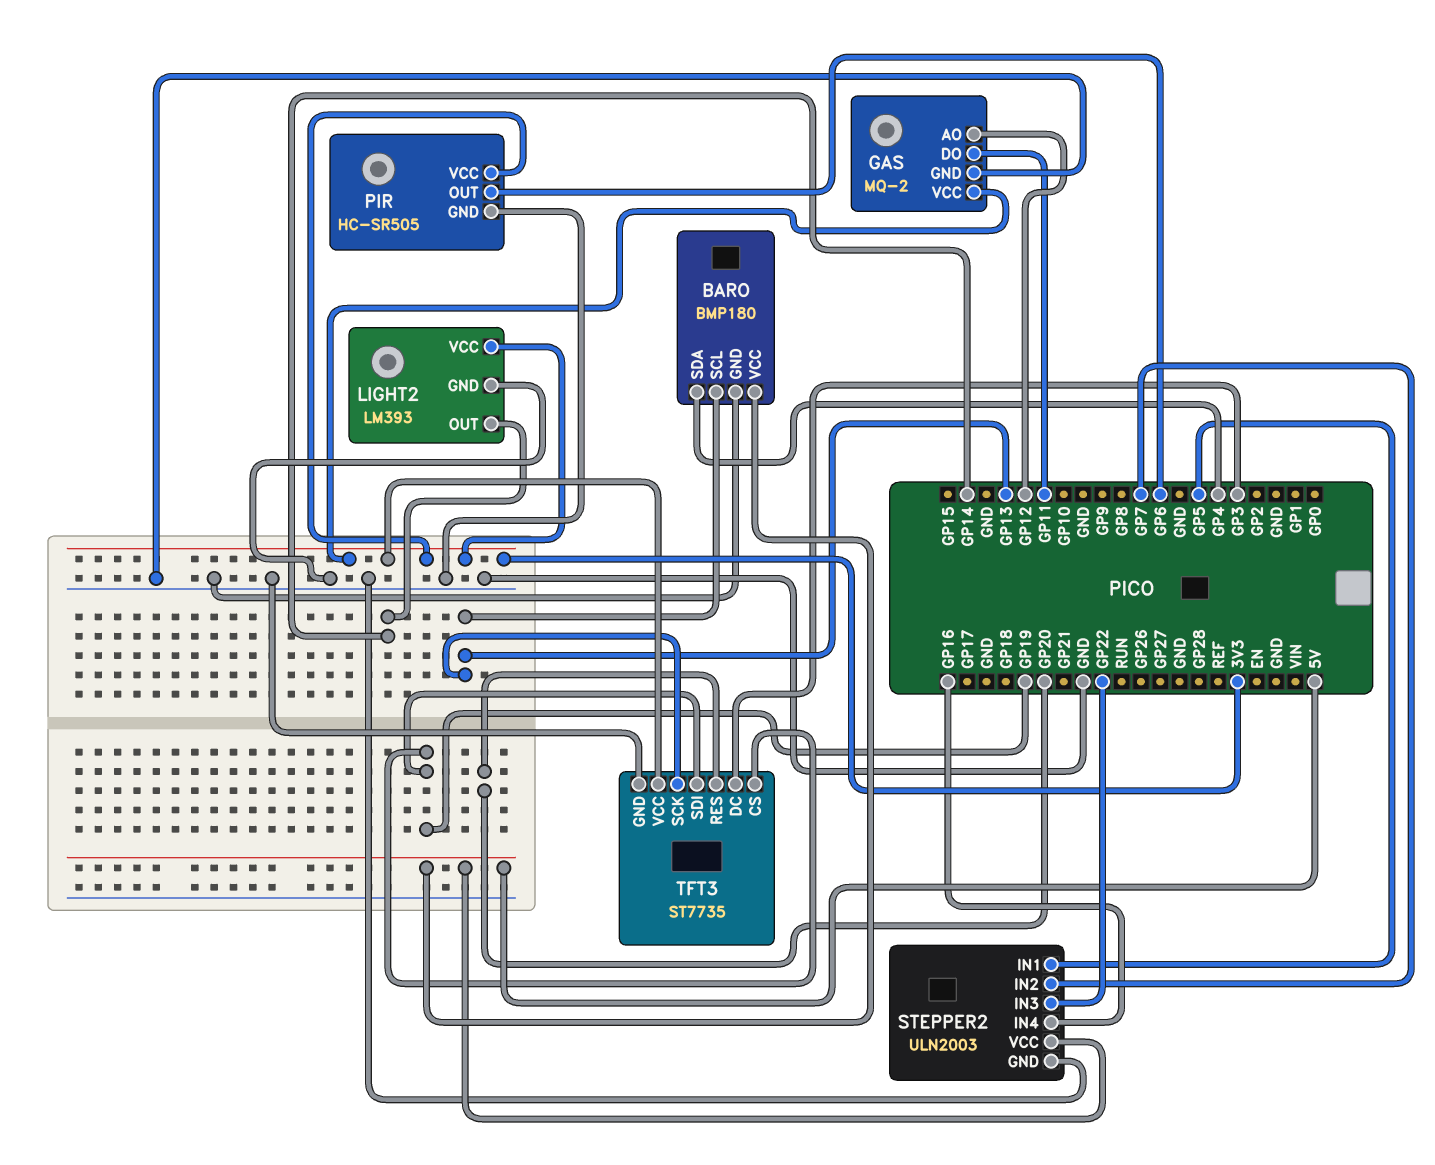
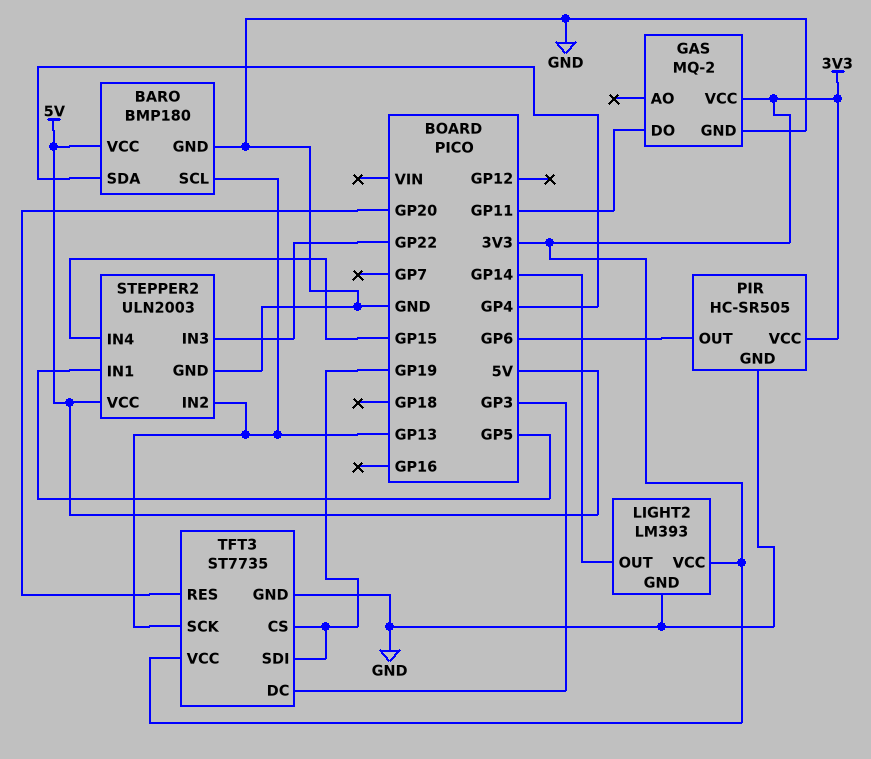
GAS pin AO: GP12 -> none
STEPPER2 pin IN2: GP7 -> GP13
STEPPER2 pin IN4: GP16 -> GP15

